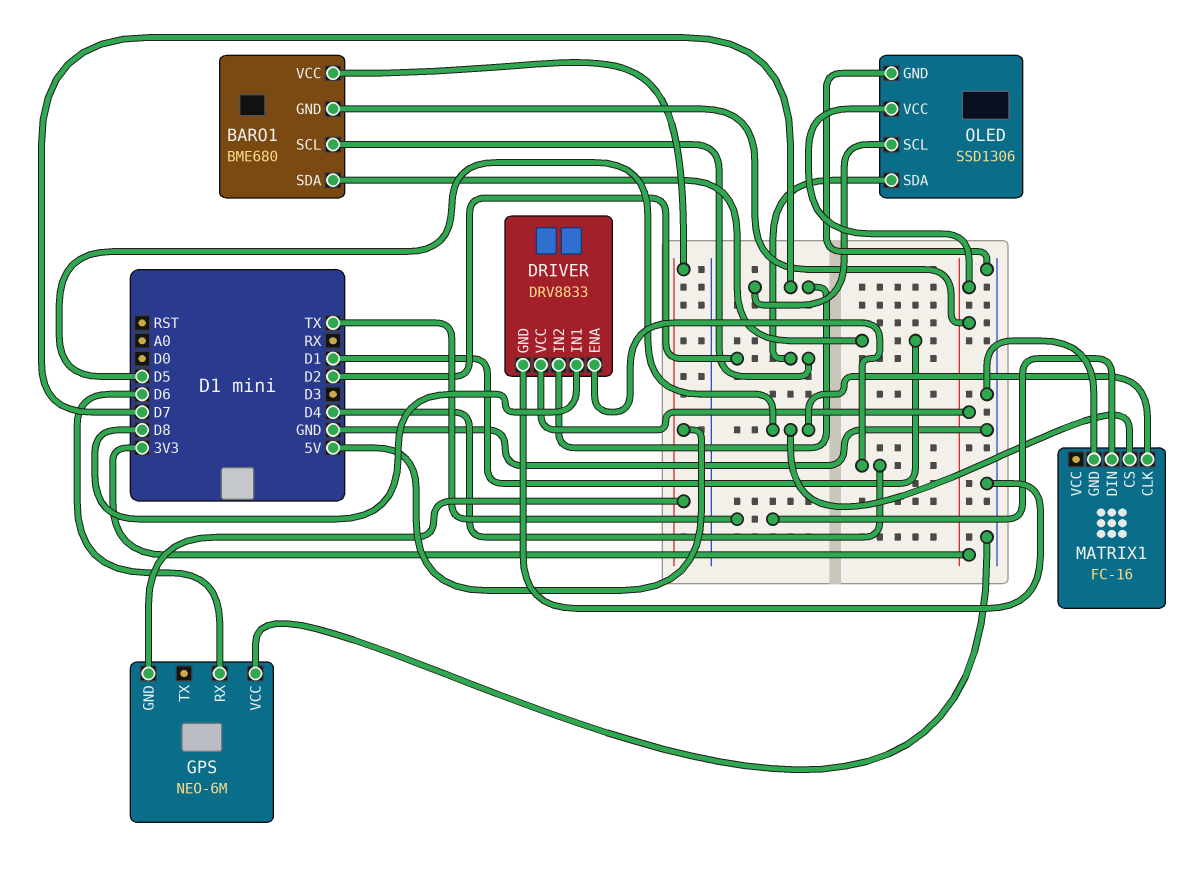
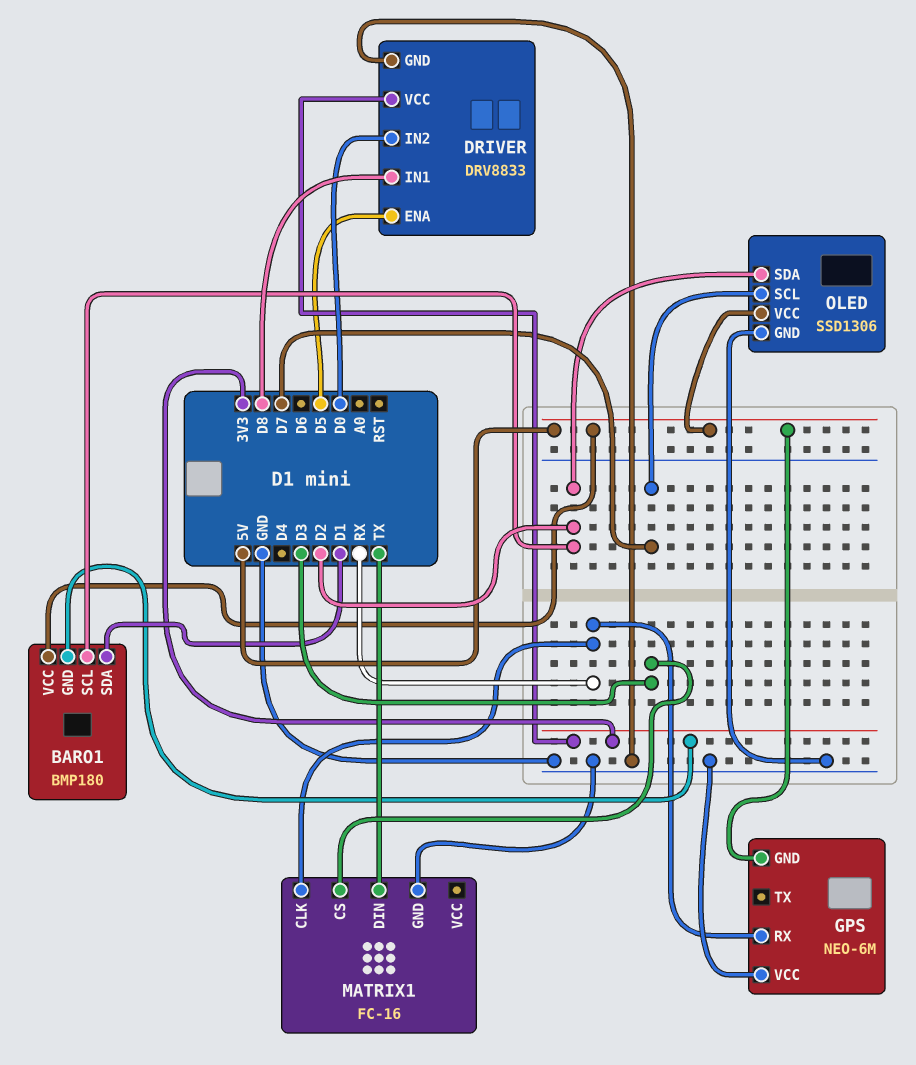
BARO1: BME680 -> BMP180
DRIVER pin ENA: D4 -> D5
DRIVER pin IN2: D7 -> D0
GPS pin RX: D6 -> RX
MATRIX1 pin CLK: D5 -> RX
MATRIX1 pin CS: D5 -> D3
OLED pin VCC: 3V3 -> 5V

